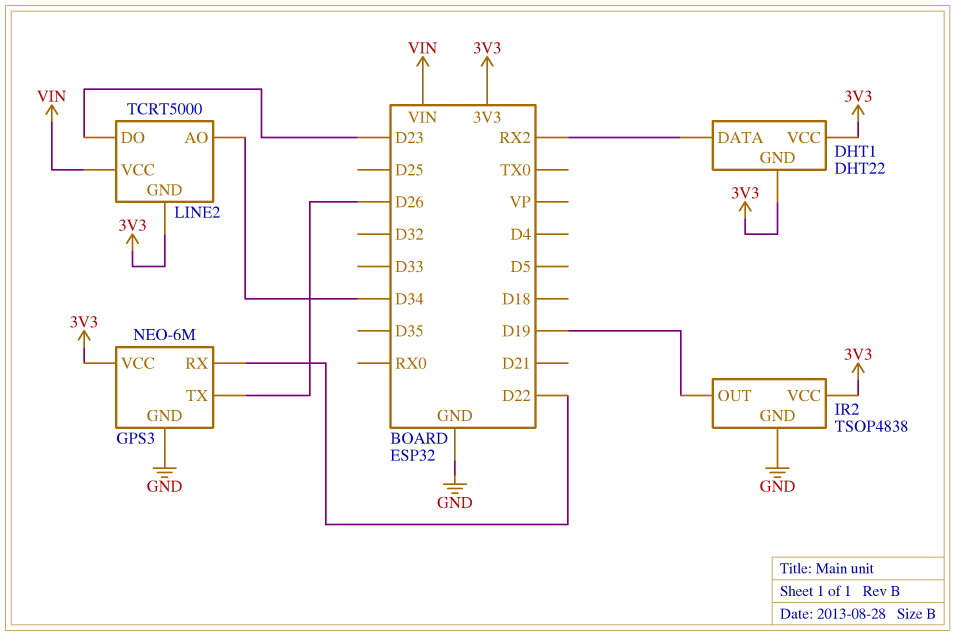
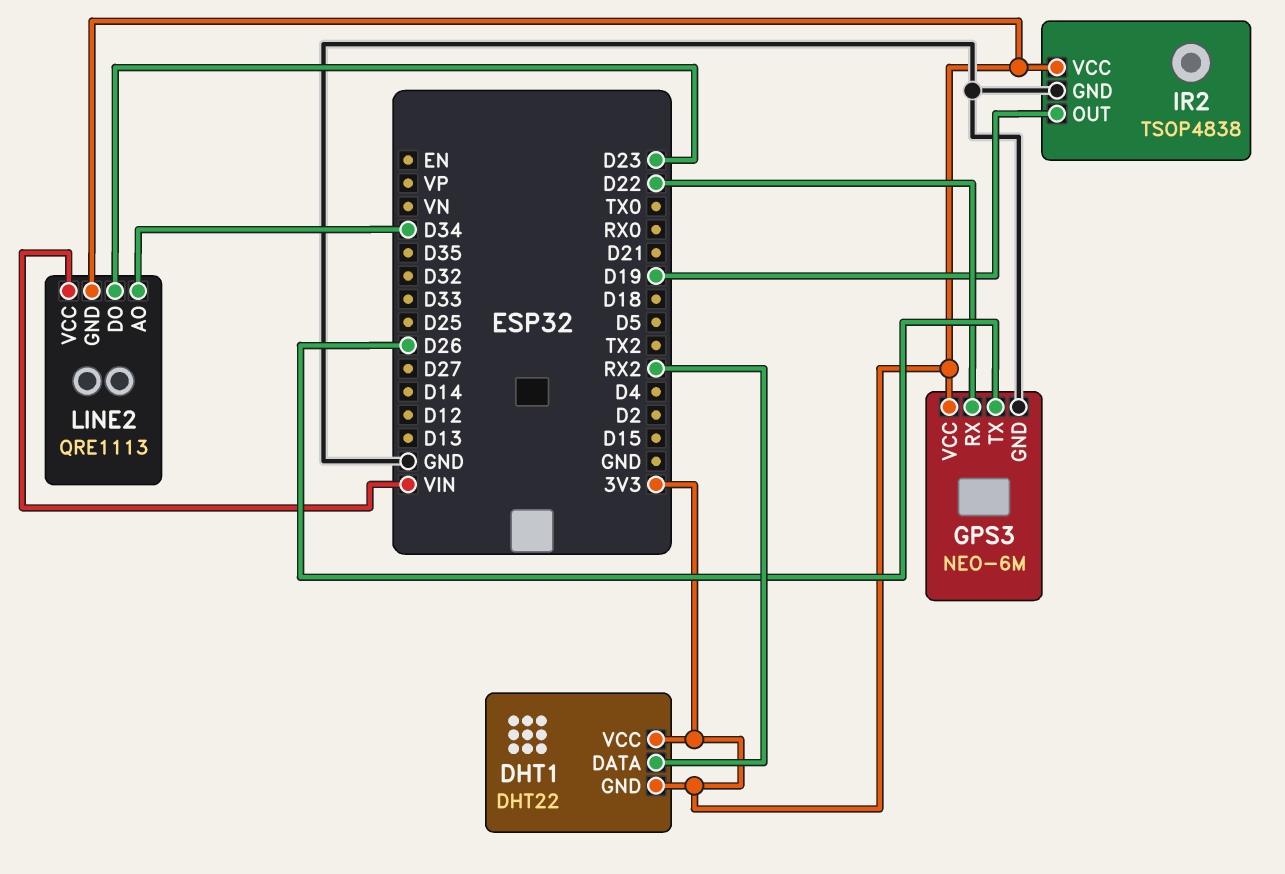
LINE2: TCRT5000 -> QRE1113

